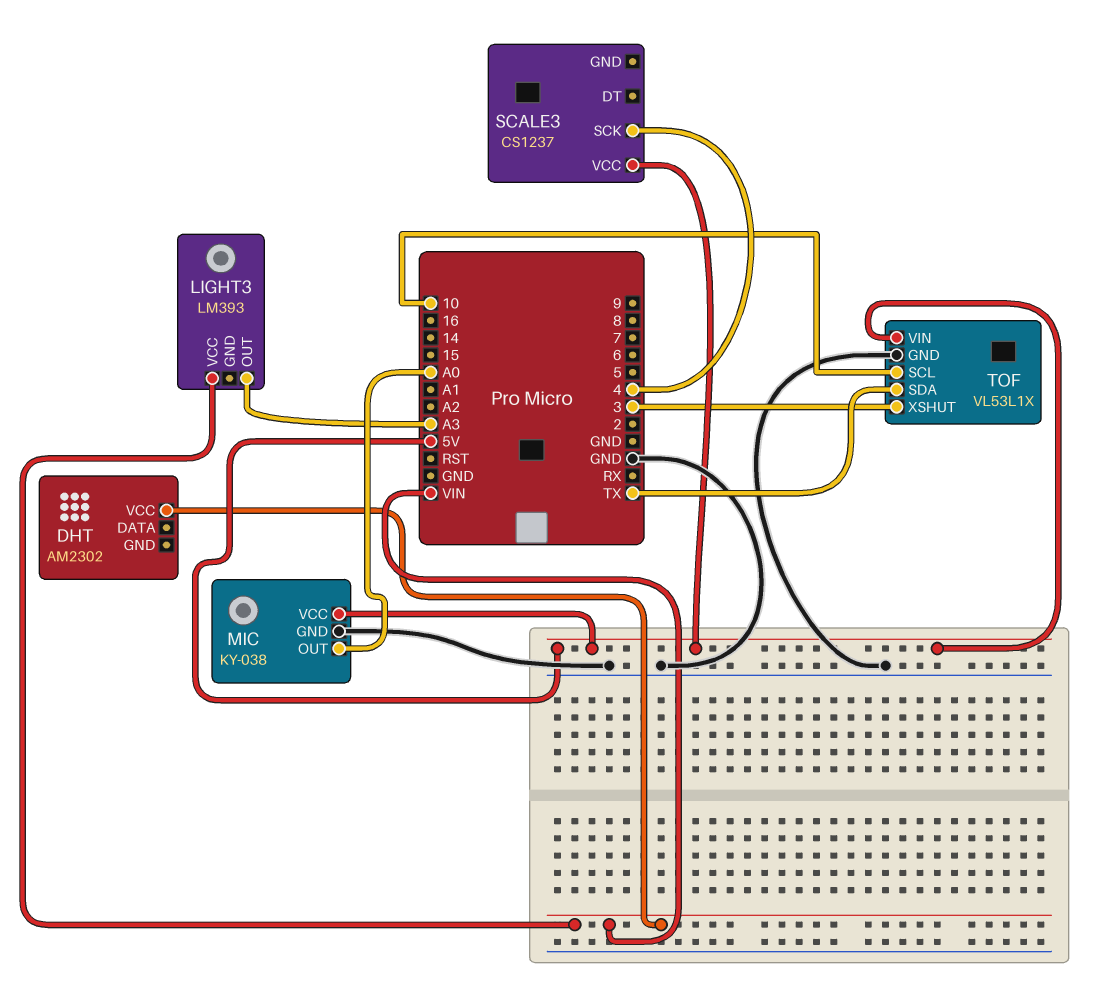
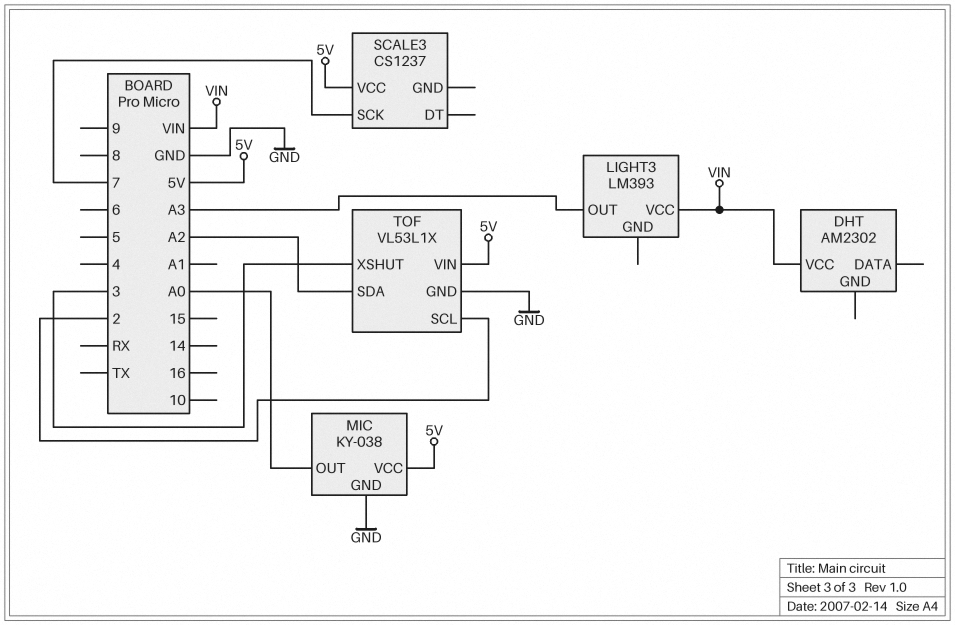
SCALE3 pin SCK: 4 -> 7
TOF pin SCL: 10 -> 2
TOF pin SDA: TX -> A2

